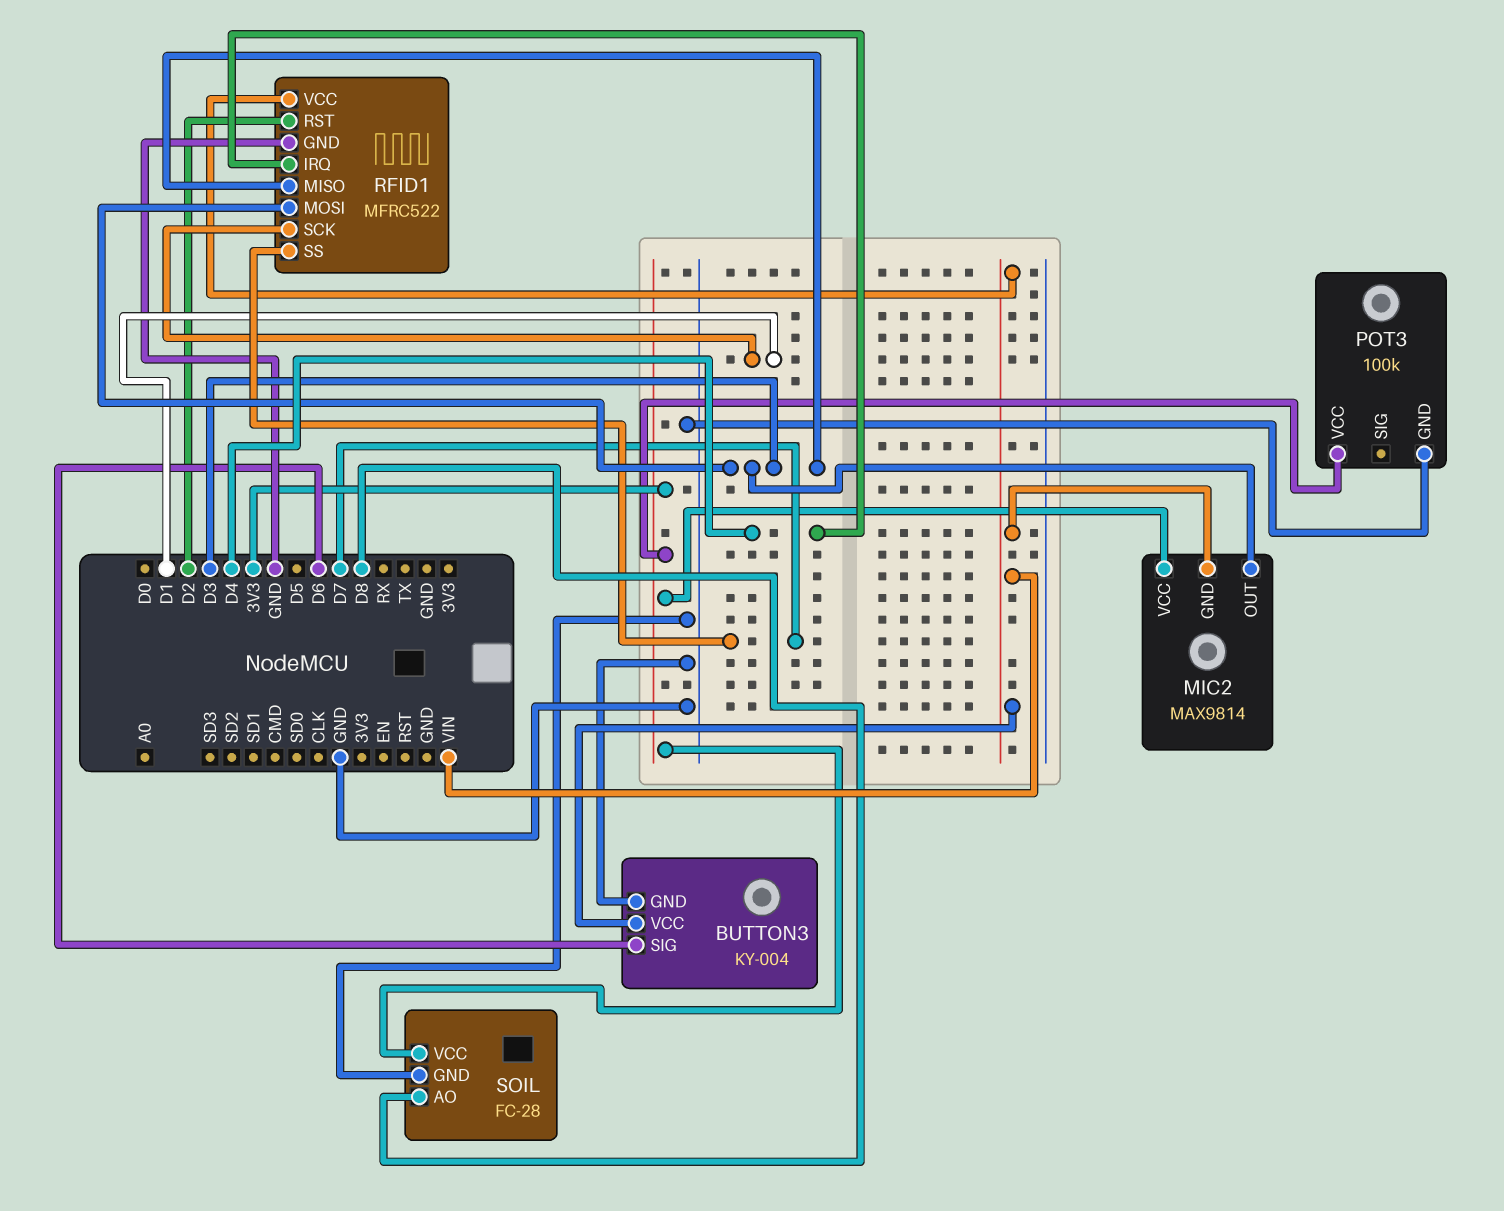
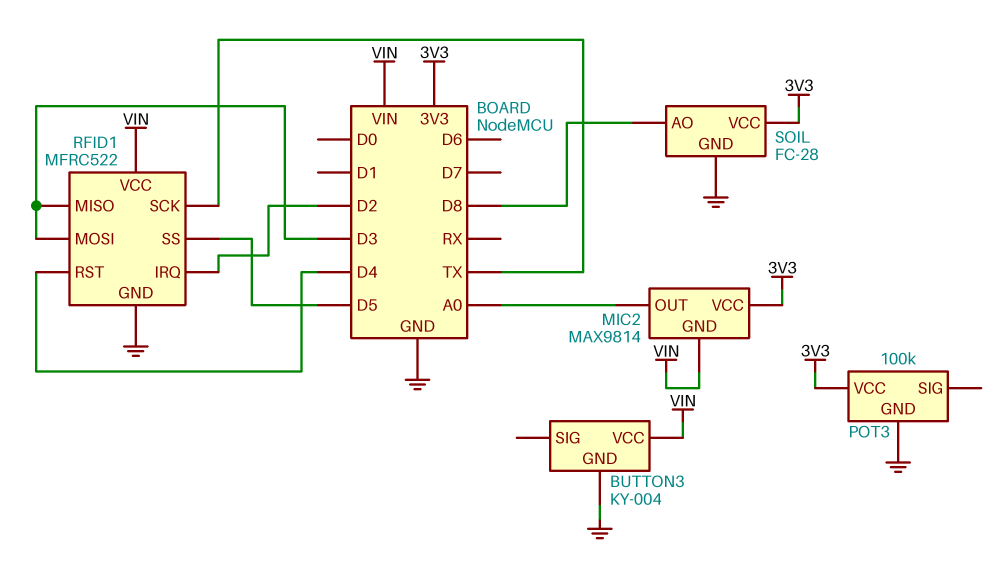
BUTTON3 pin SIG: D6 -> none
MIC2 pin OUT: D3 -> A0
RFID1 pin IRQ: D4 -> D2
RFID1 pin RST: D2 -> D4
RFID1 pin SCK: D1 -> TX
RFID1 pin SS: D7 -> D5

